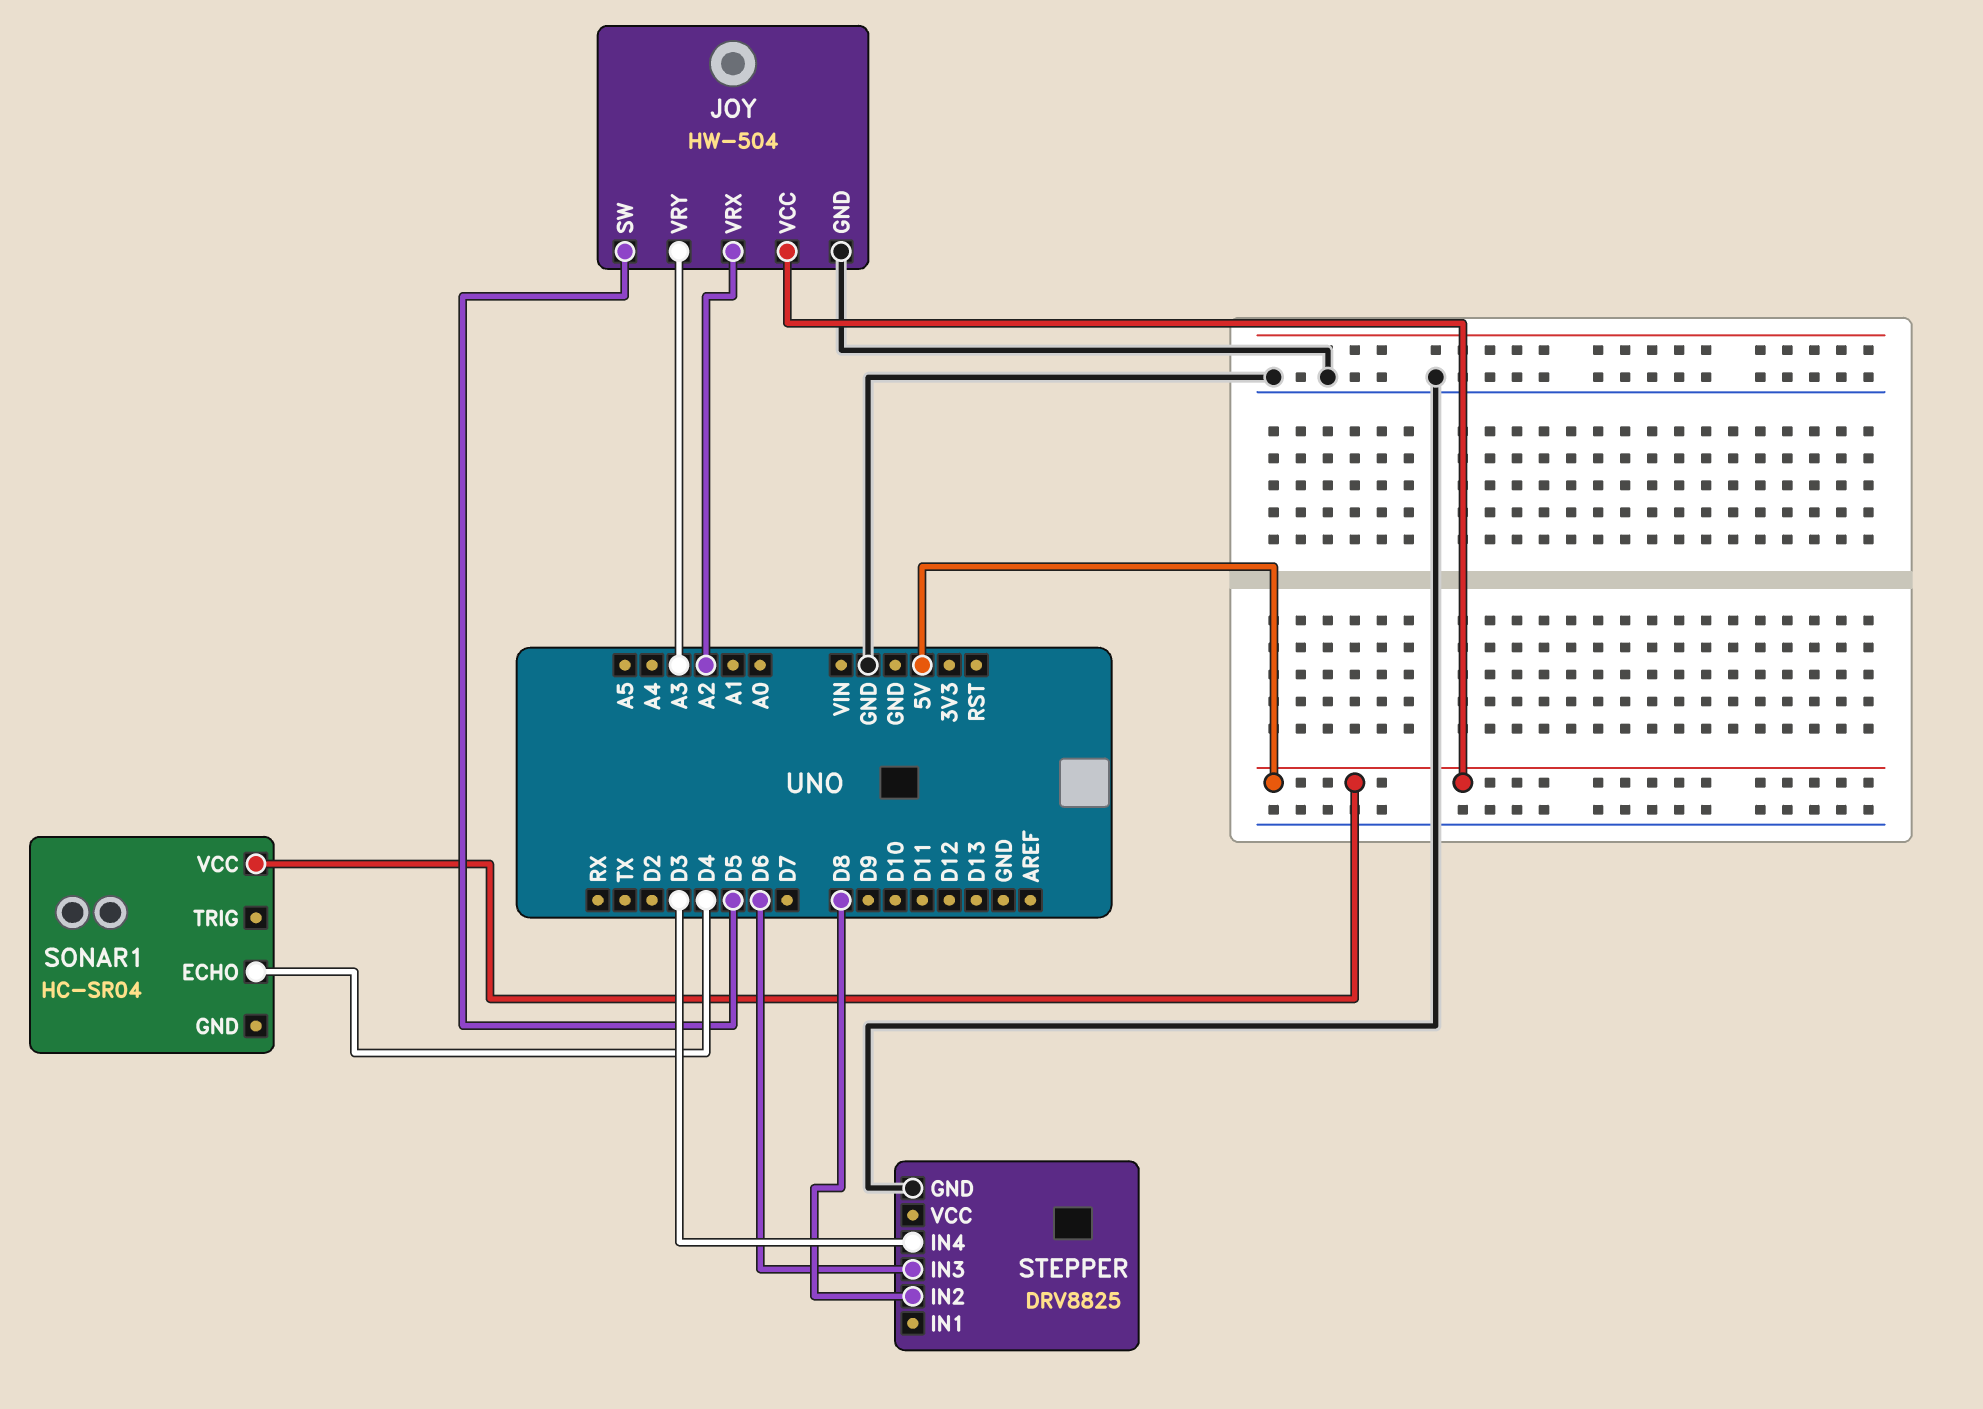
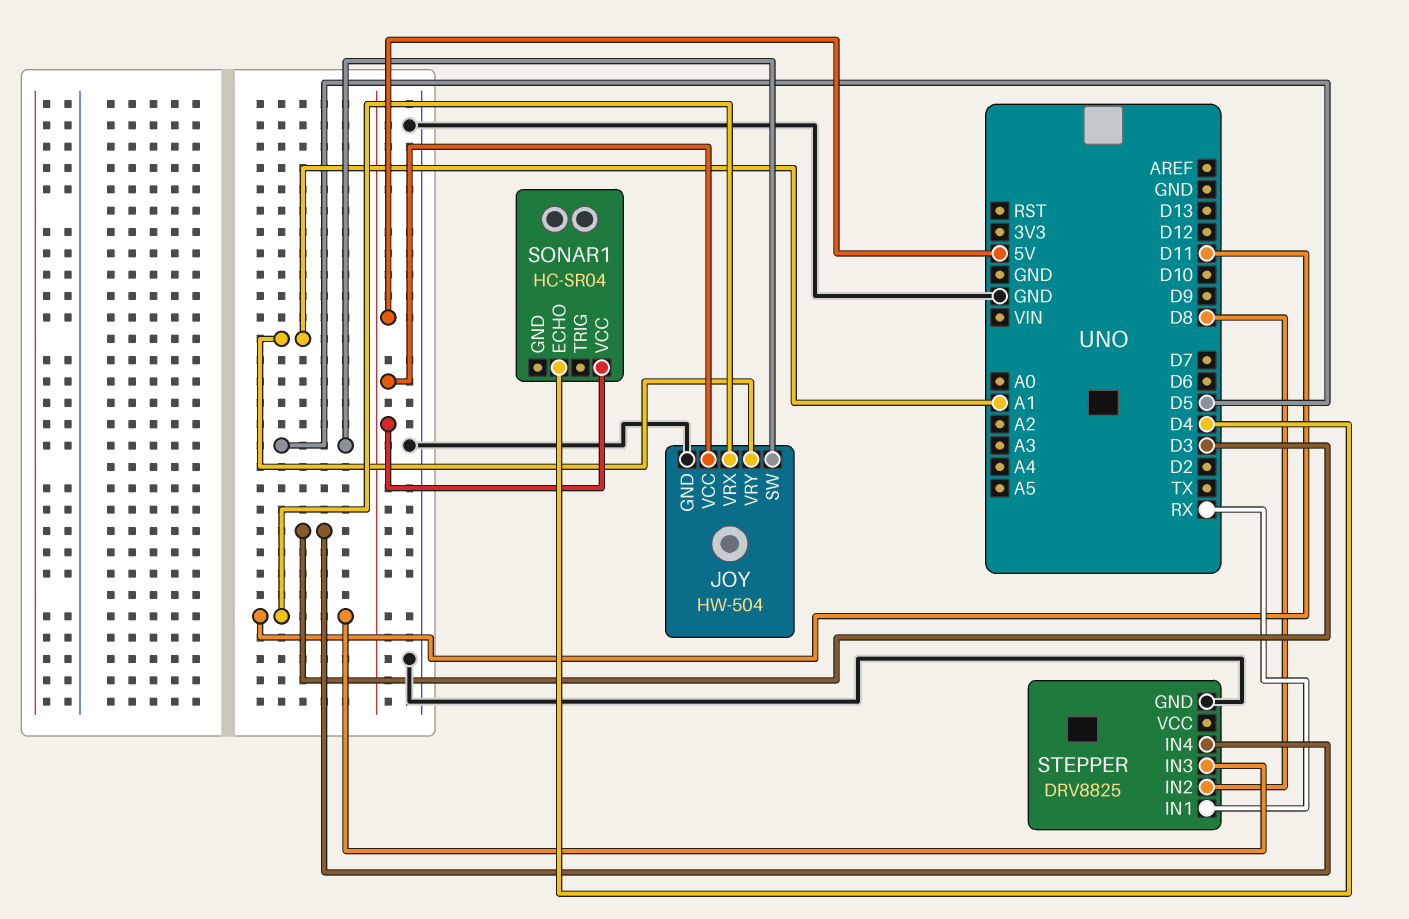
JOY pin VRX: A2 -> D11
JOY pin VRY: A3 -> A1
STEPPER pin IN1: none -> RX
STEPPER pin IN3: D6 -> D11

